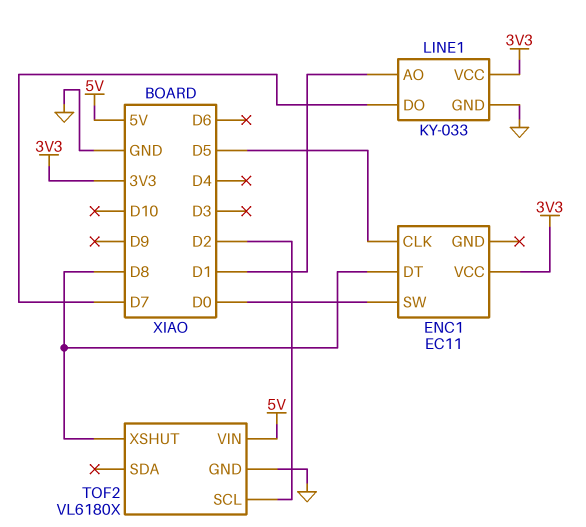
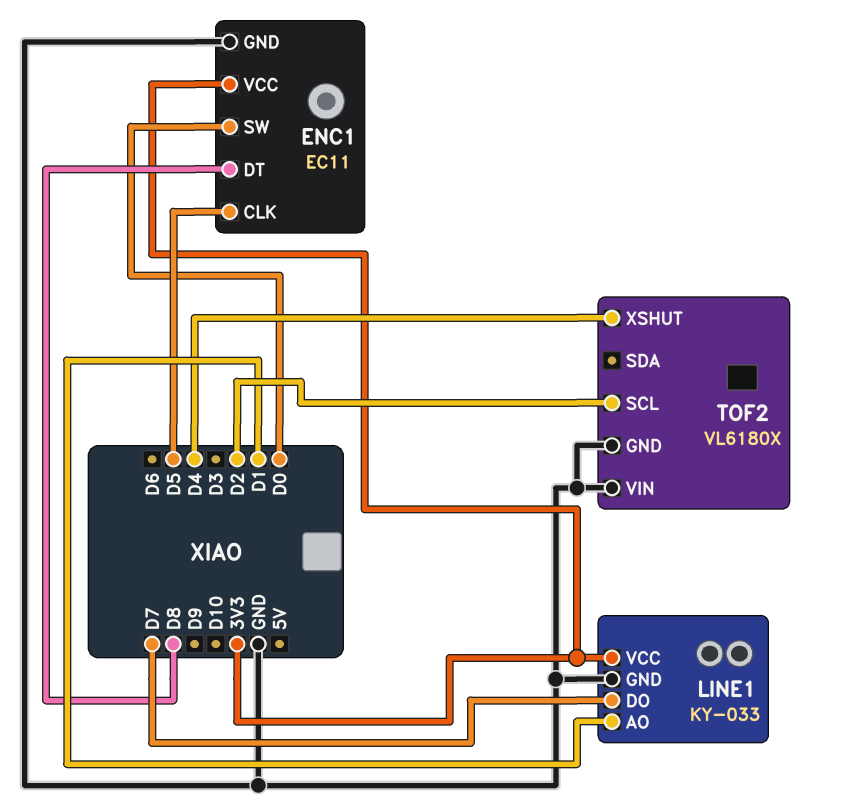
ENC1 pin GND: none -> GND
TOF2 pin VIN: 5V -> GND
TOF2 pin XSHUT: D8 -> D4

